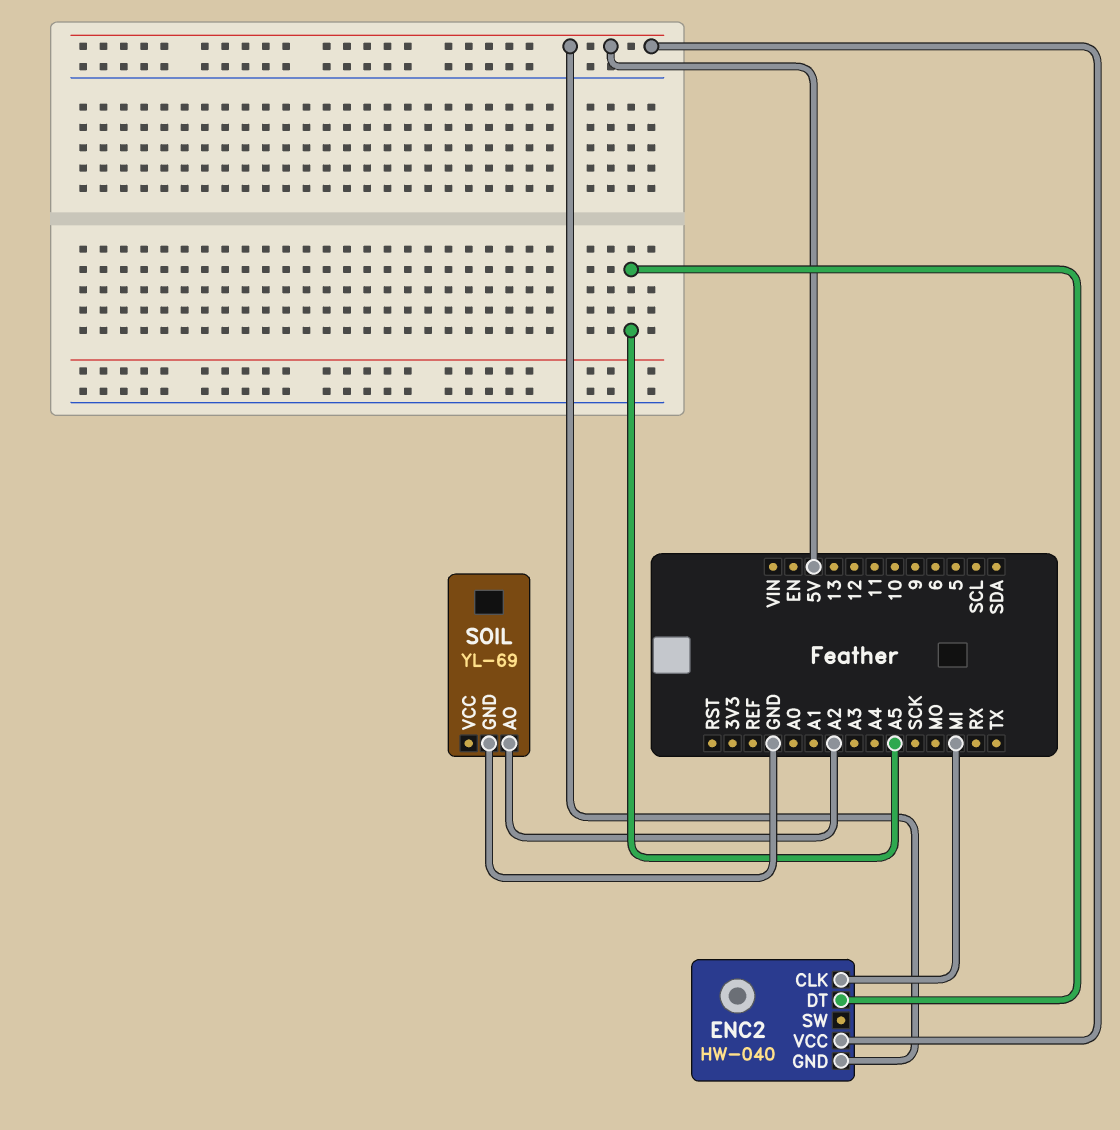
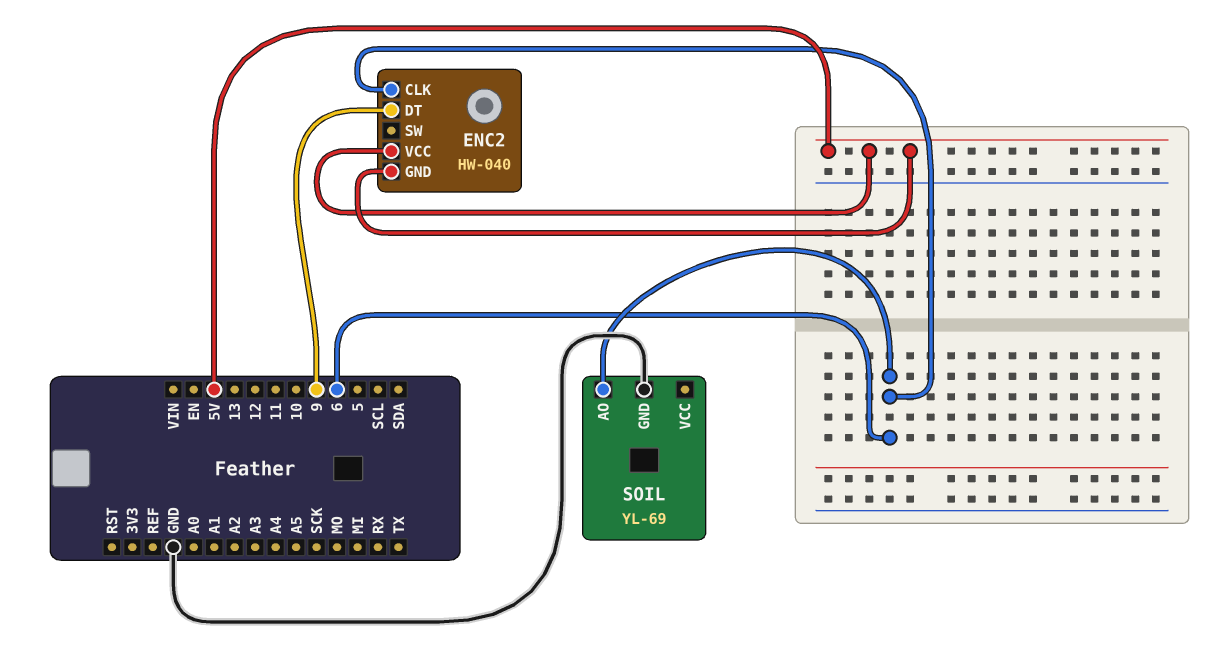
ENC2 pin CLK: MI -> 6
ENC2 pin DT: A5 -> 9
SOIL pin AO: A2 -> 6

